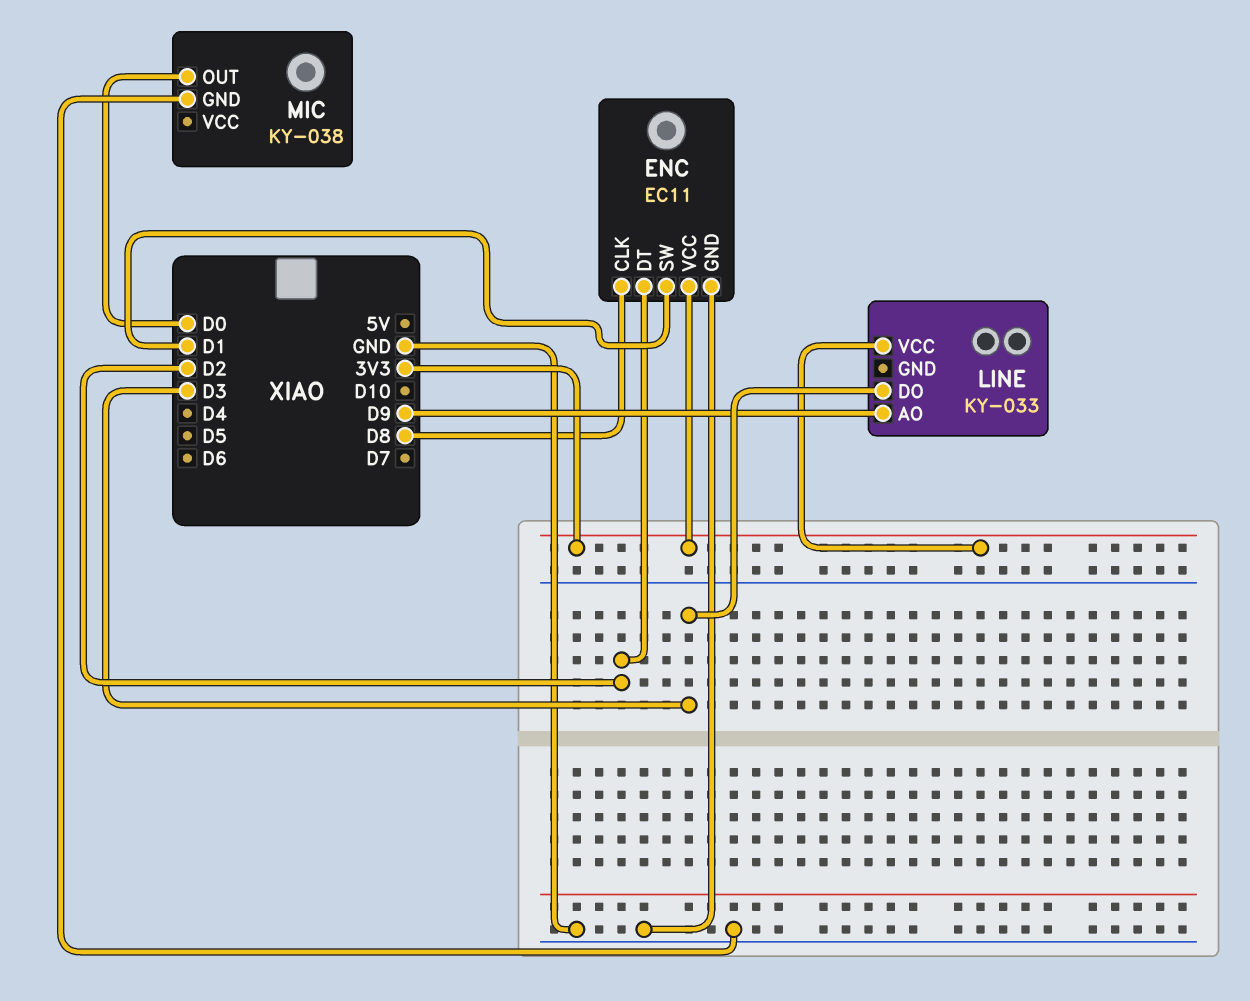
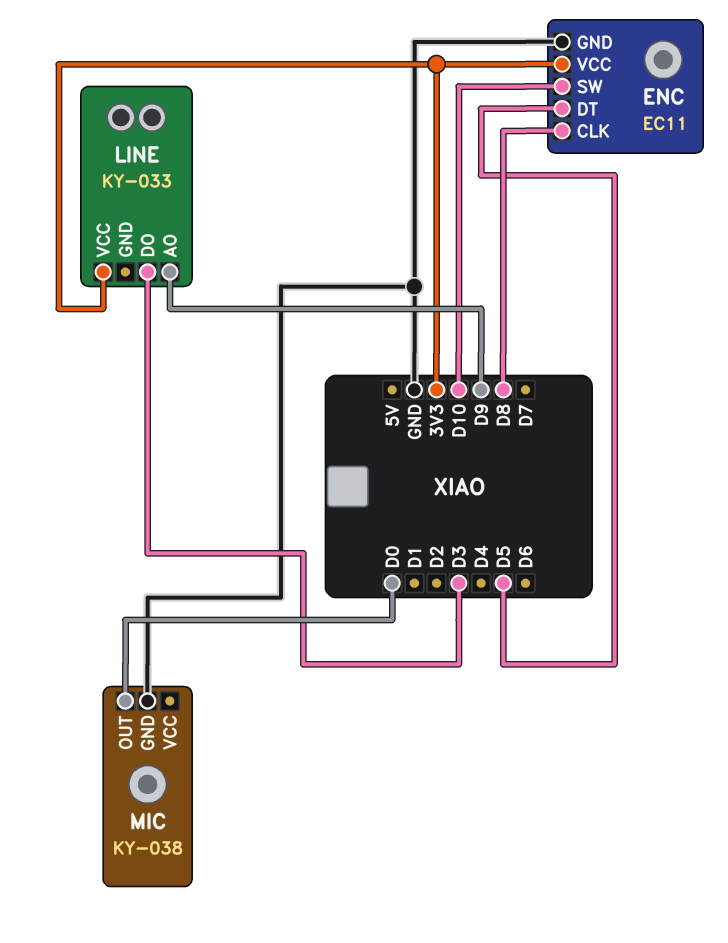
ENC pin DT: D2 -> D5
ENC pin SW: D1 -> D10

